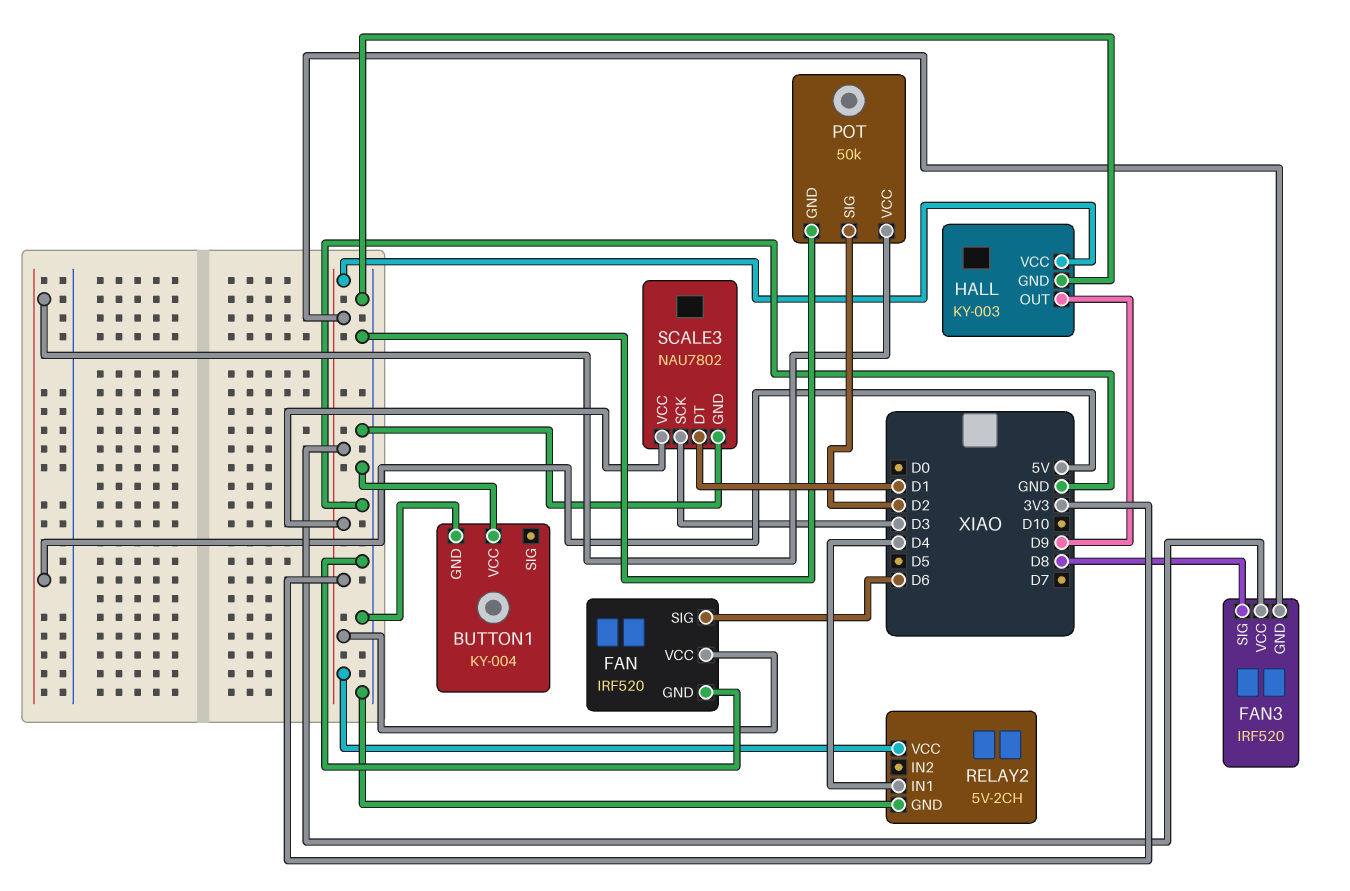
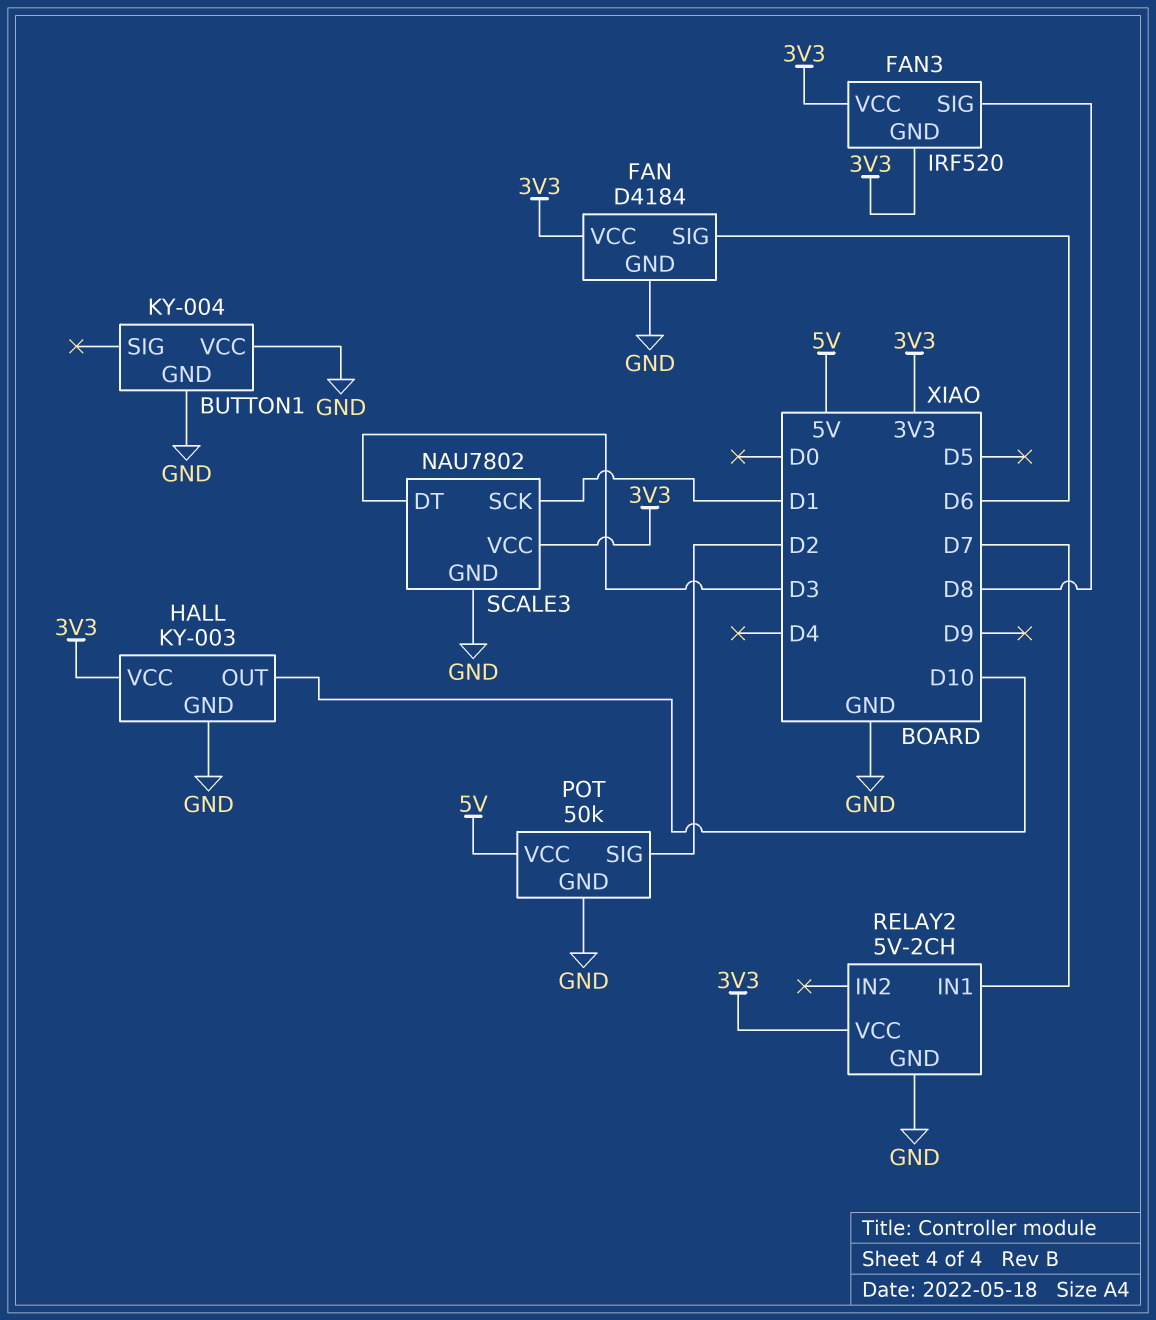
FAN: IRF520 -> D4184
HALL pin OUT: D9 -> D10
RELAY2 pin IN1: D4 -> D7
SCALE3 pin DT: D1 -> D3
SCALE3 pin SCK: D3 -> D1

